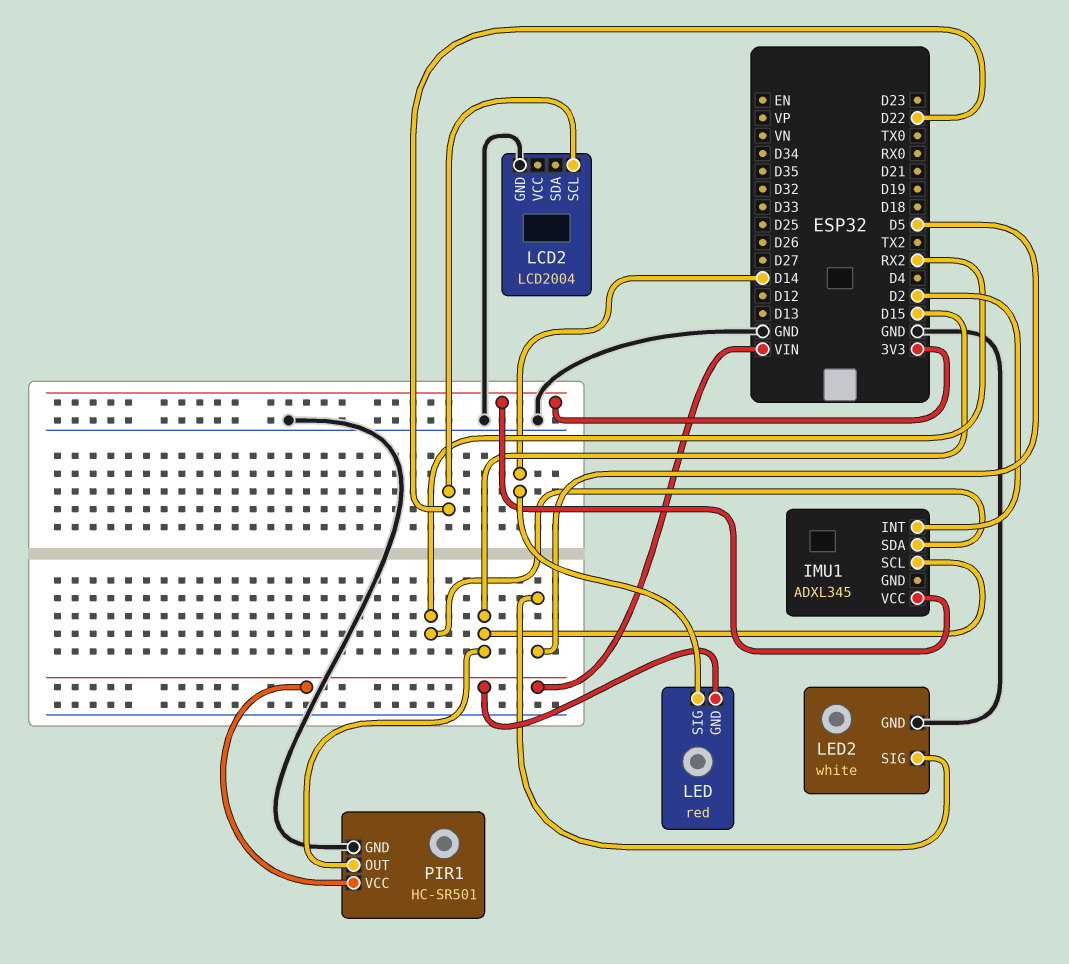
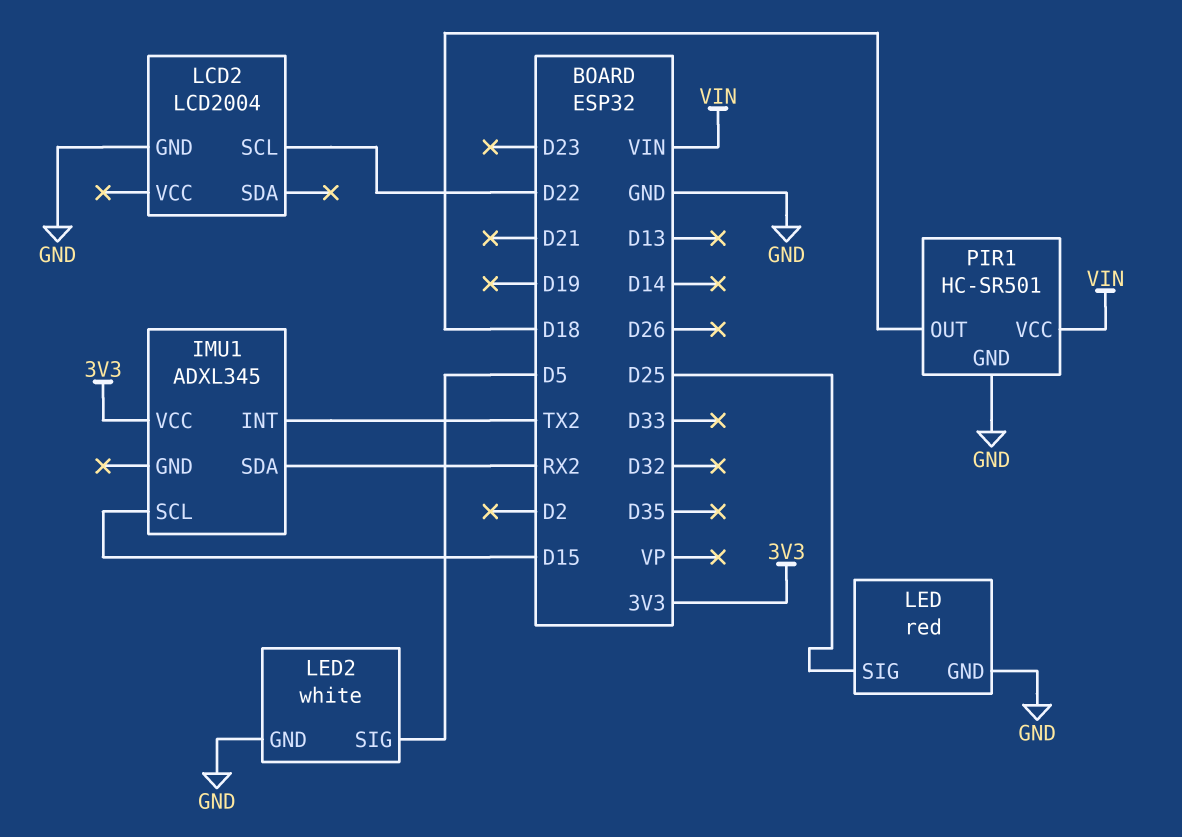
IMU1 pin INT: D2 -> TX2
LED pin GND: VIN -> GND
LED pin SIG: D14 -> D25
PIR1 pin OUT: D15 -> D18

